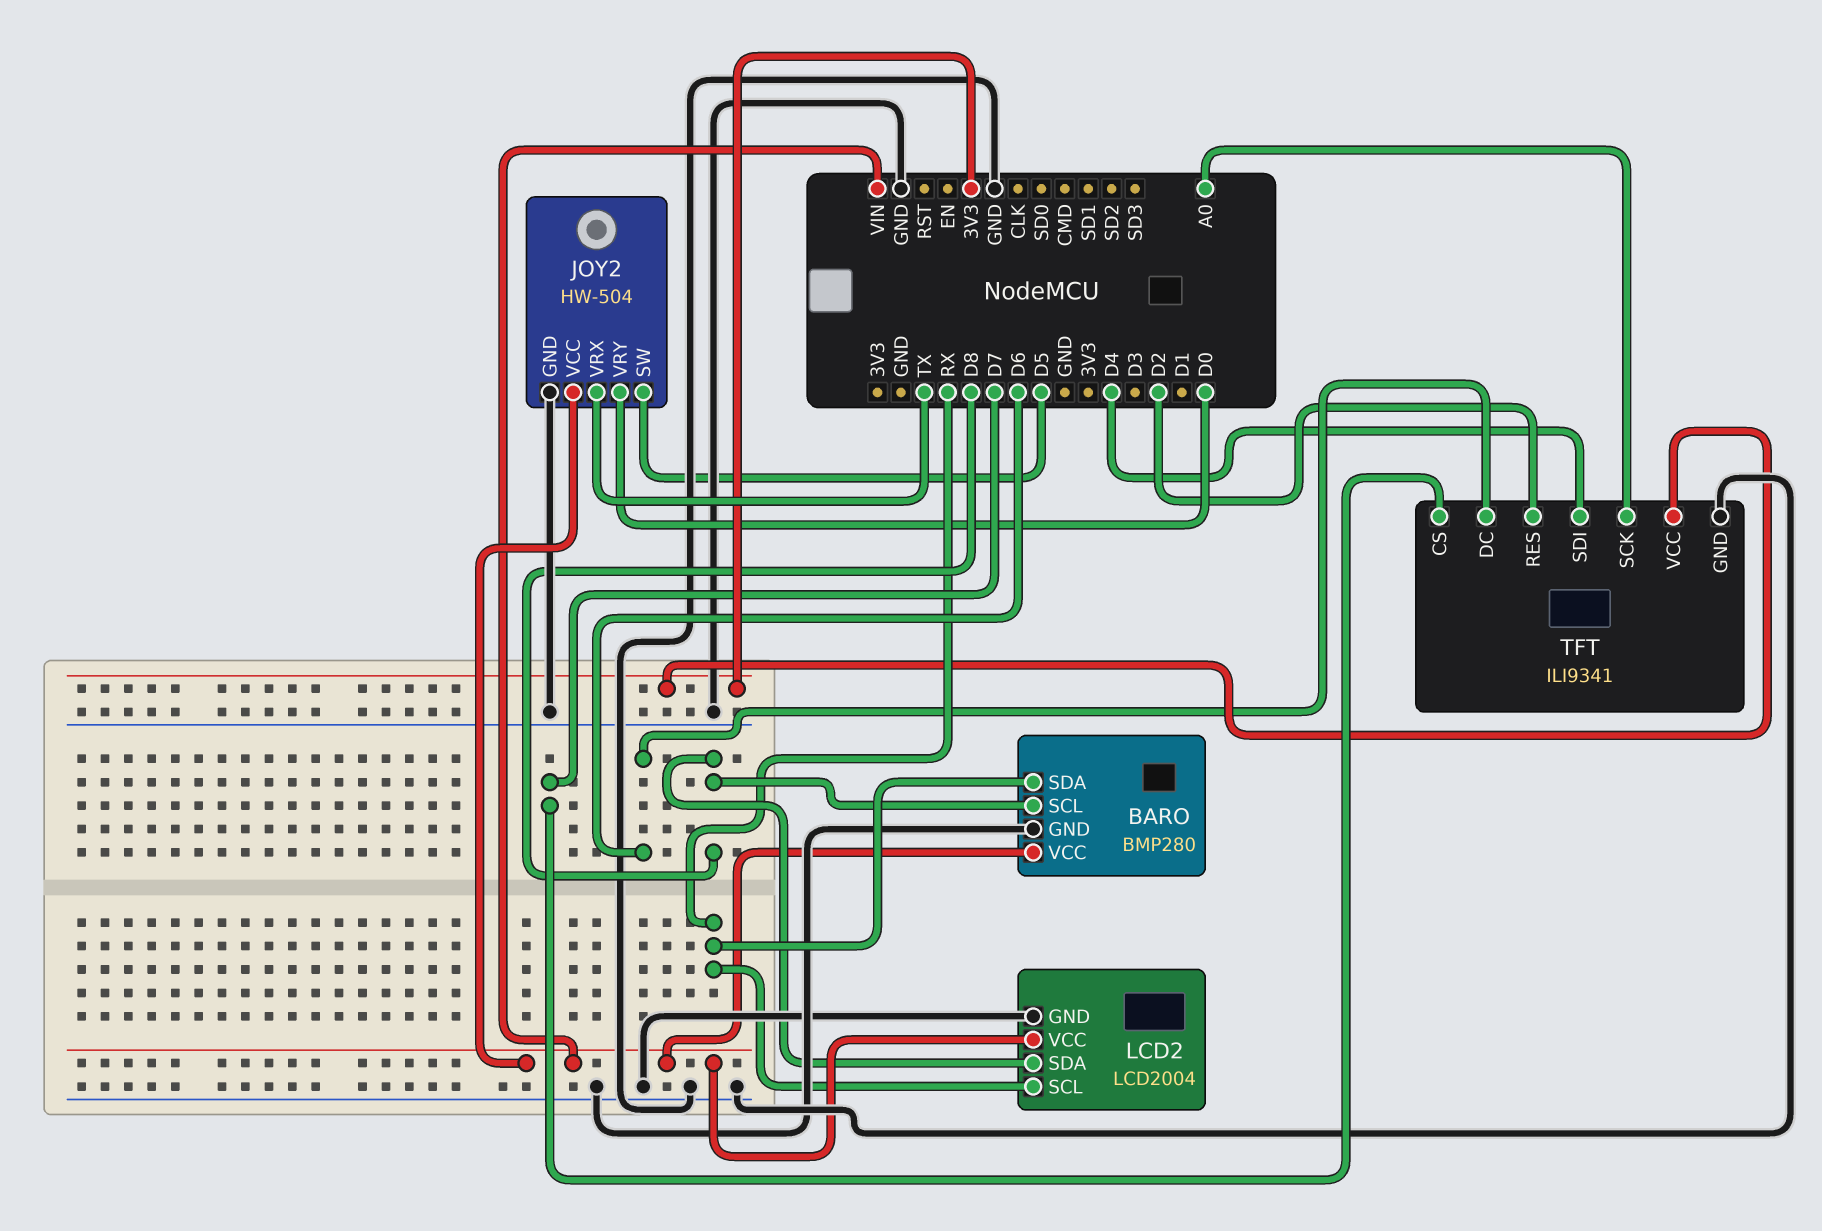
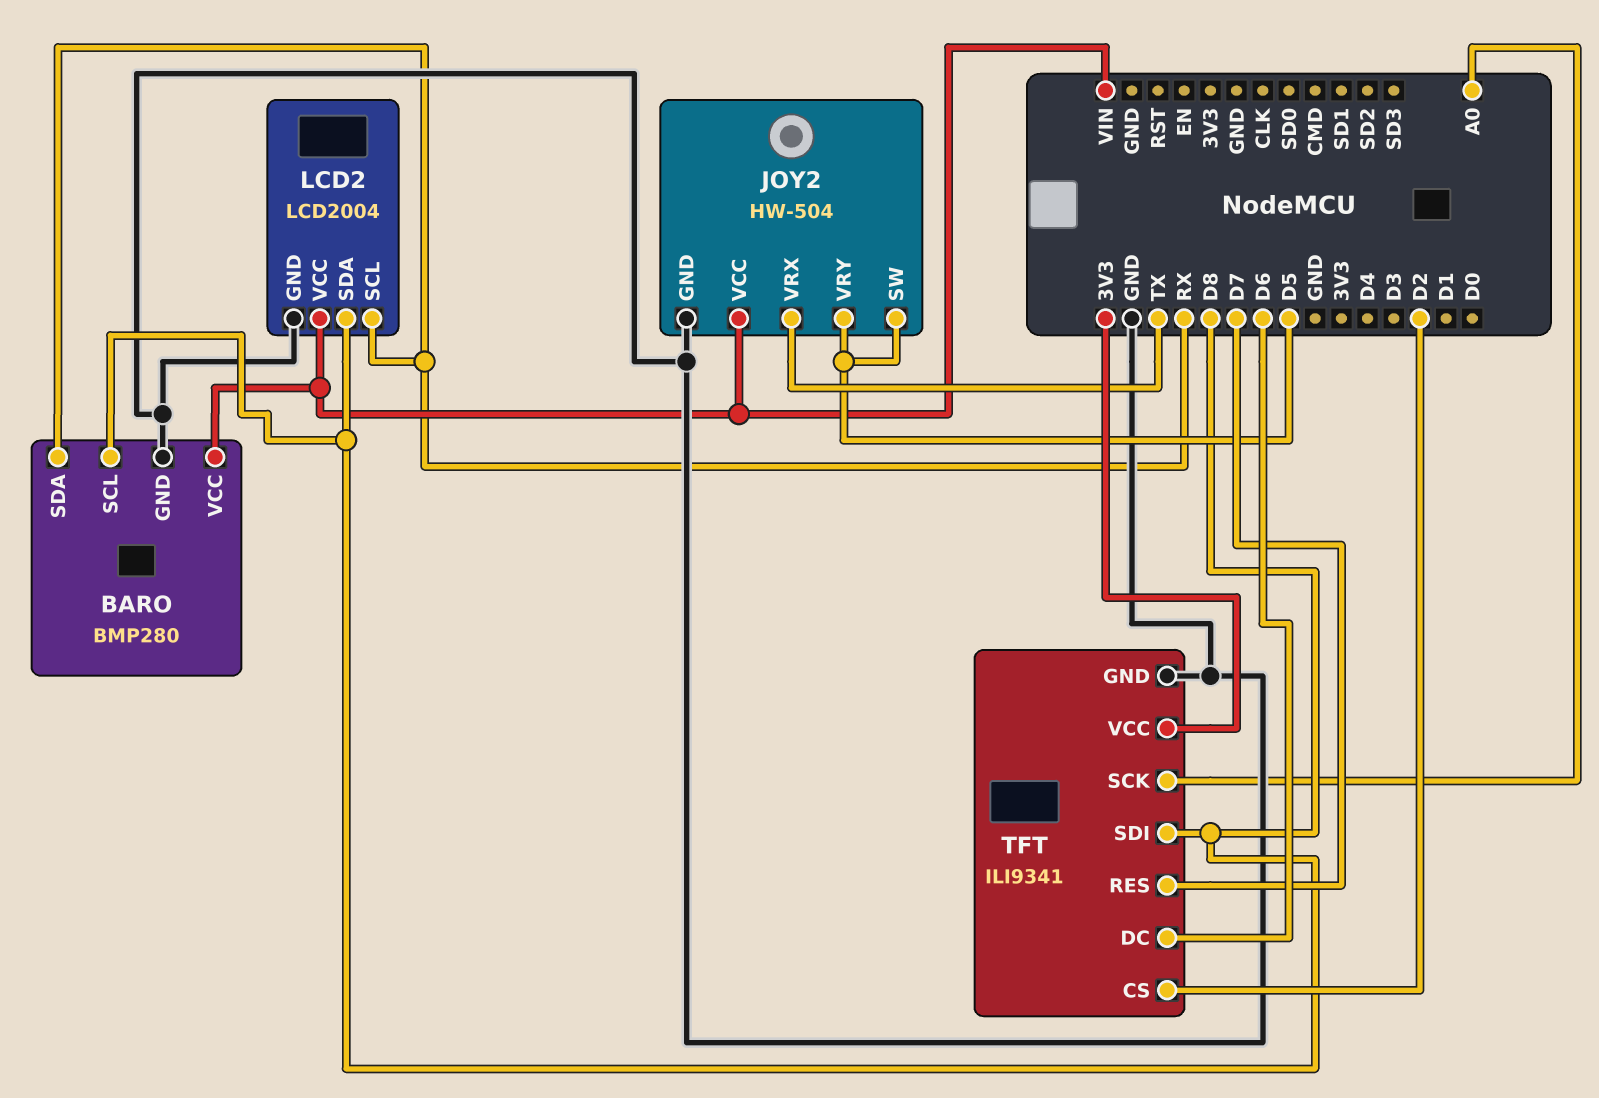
JOY2 pin VRY: D0 -> D5
TFT pin CS: D7 -> D2
TFT pin RES: D2 -> D7
TFT pin SDI: D4 -> D8

